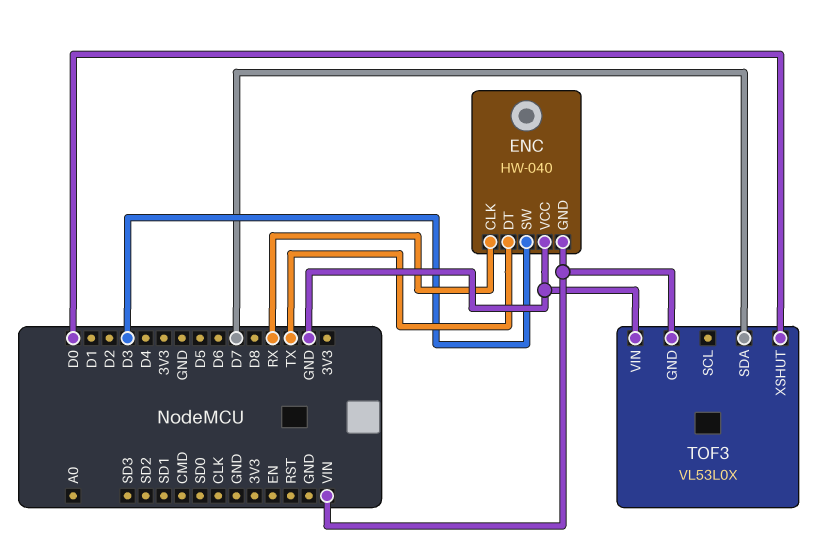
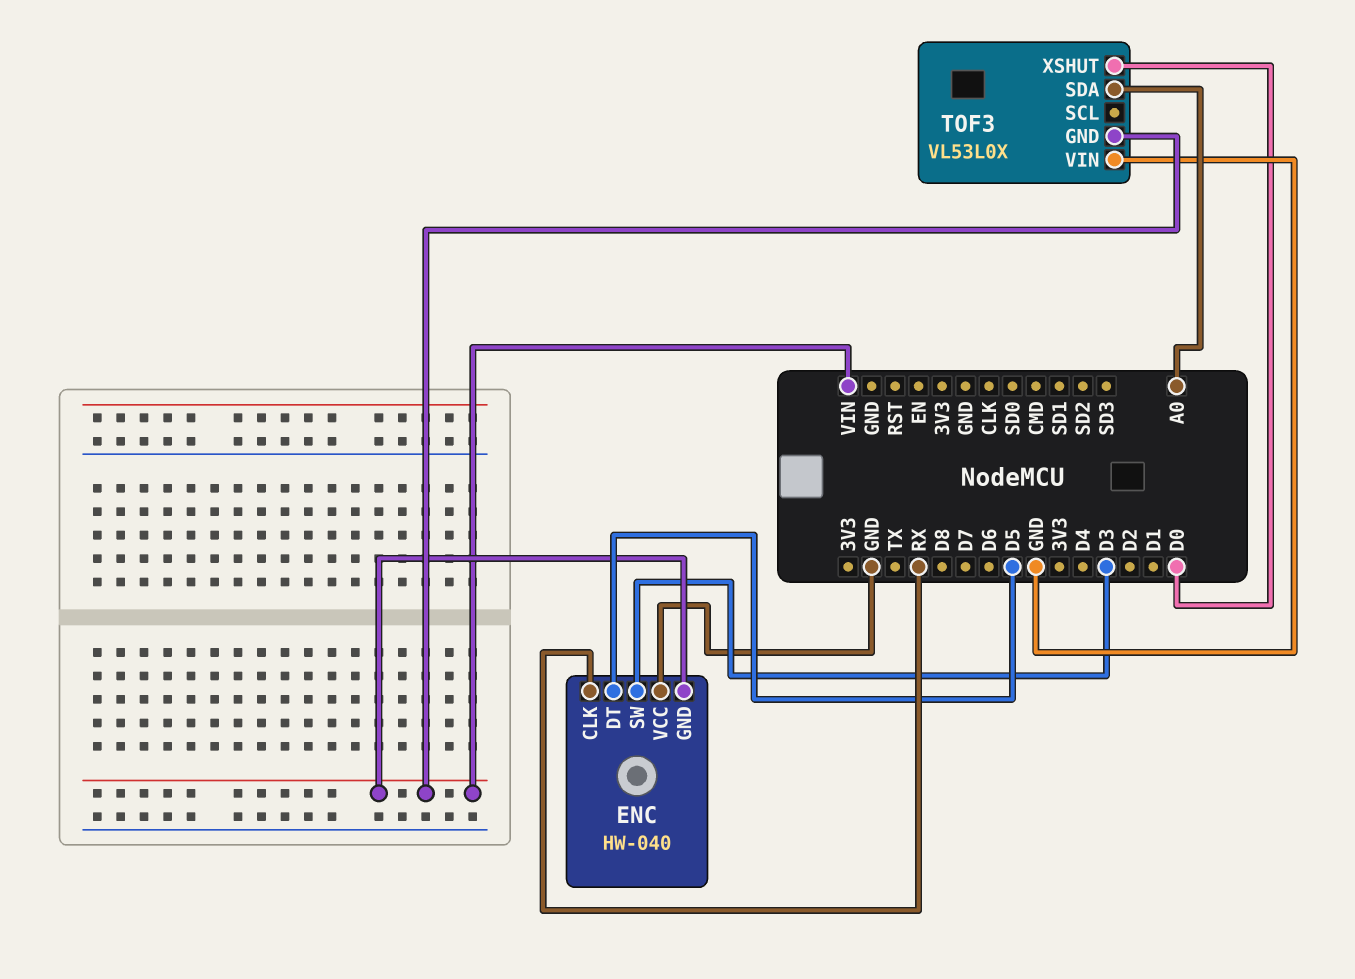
ENC pin DT: TX -> D5
TOF3 pin SDA: D7 -> A0

